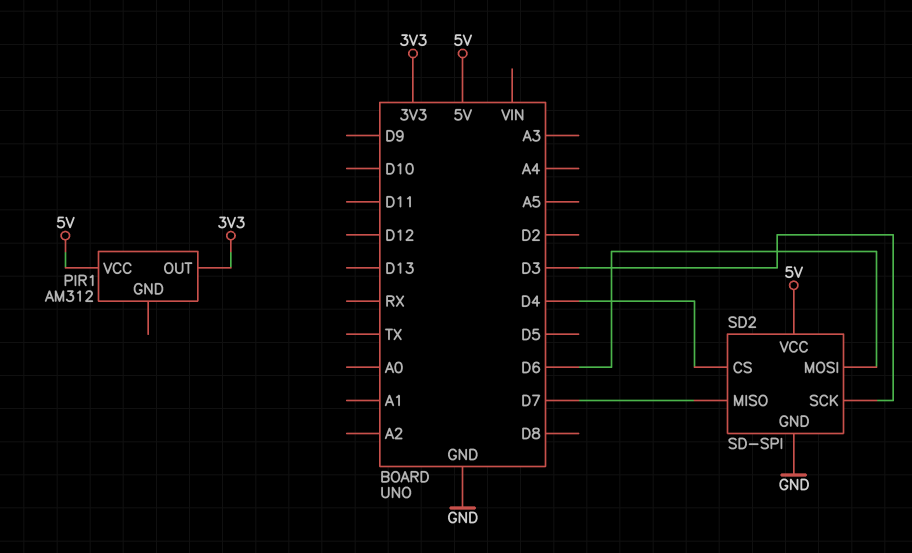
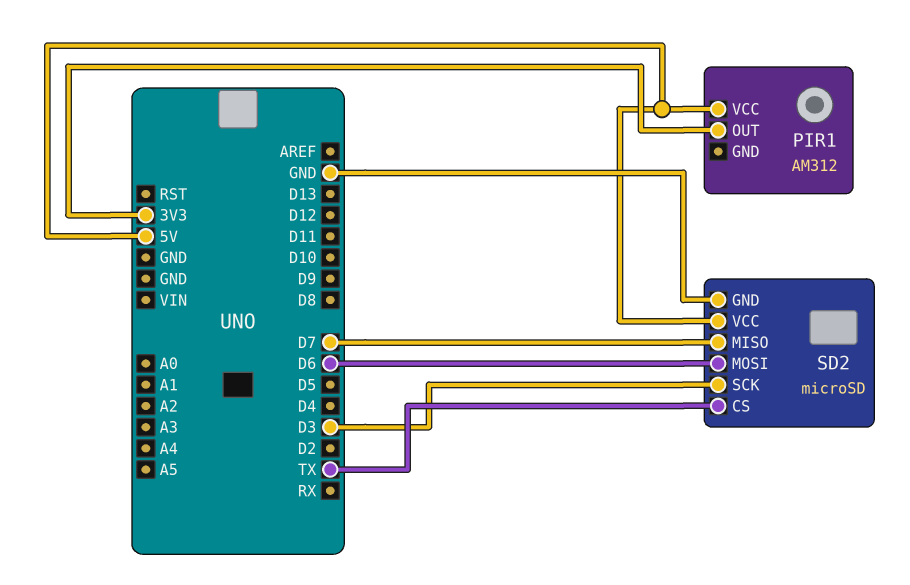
SD2: SD-SPI -> microSD
SD2 pin CS: D4 -> TX

